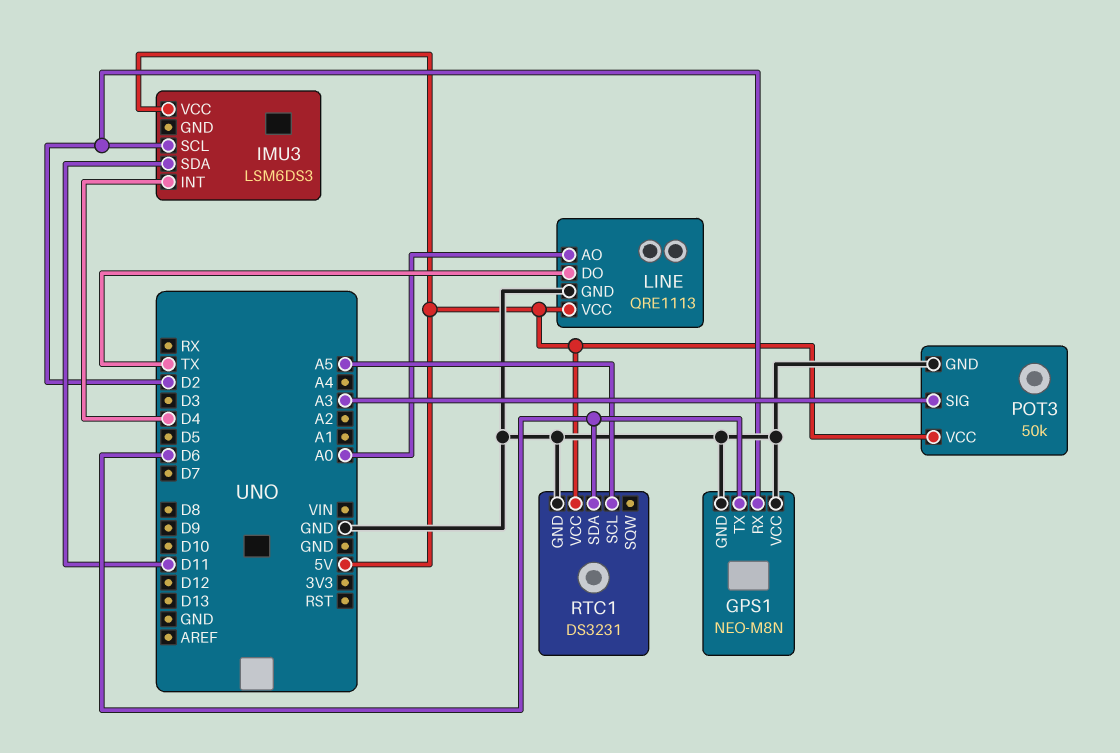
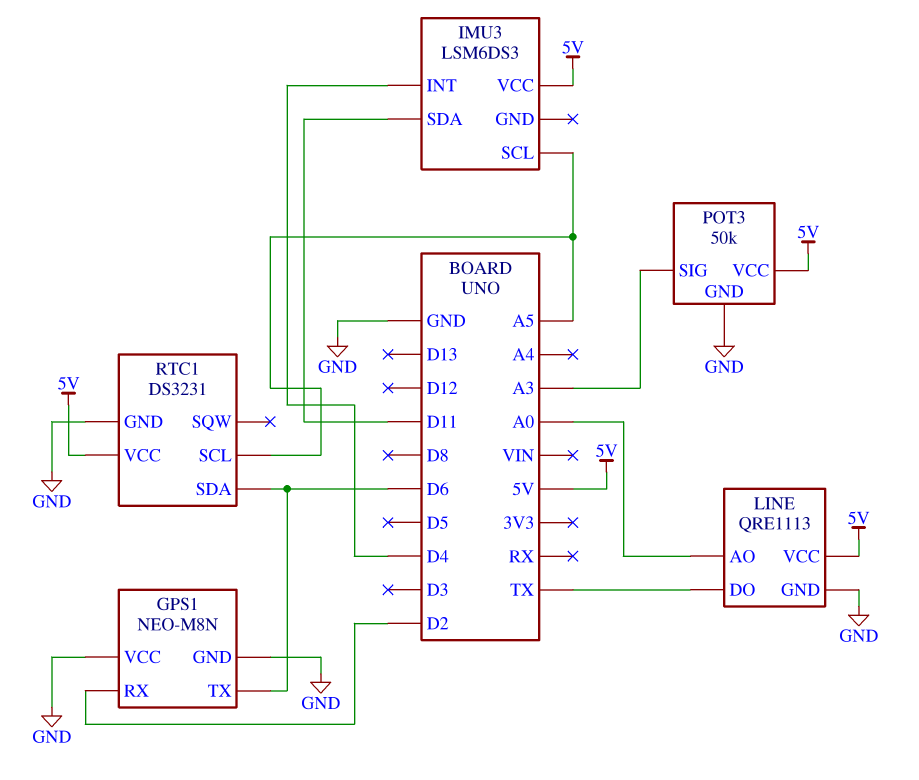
IMU3 pin SCL: D2 -> A5

